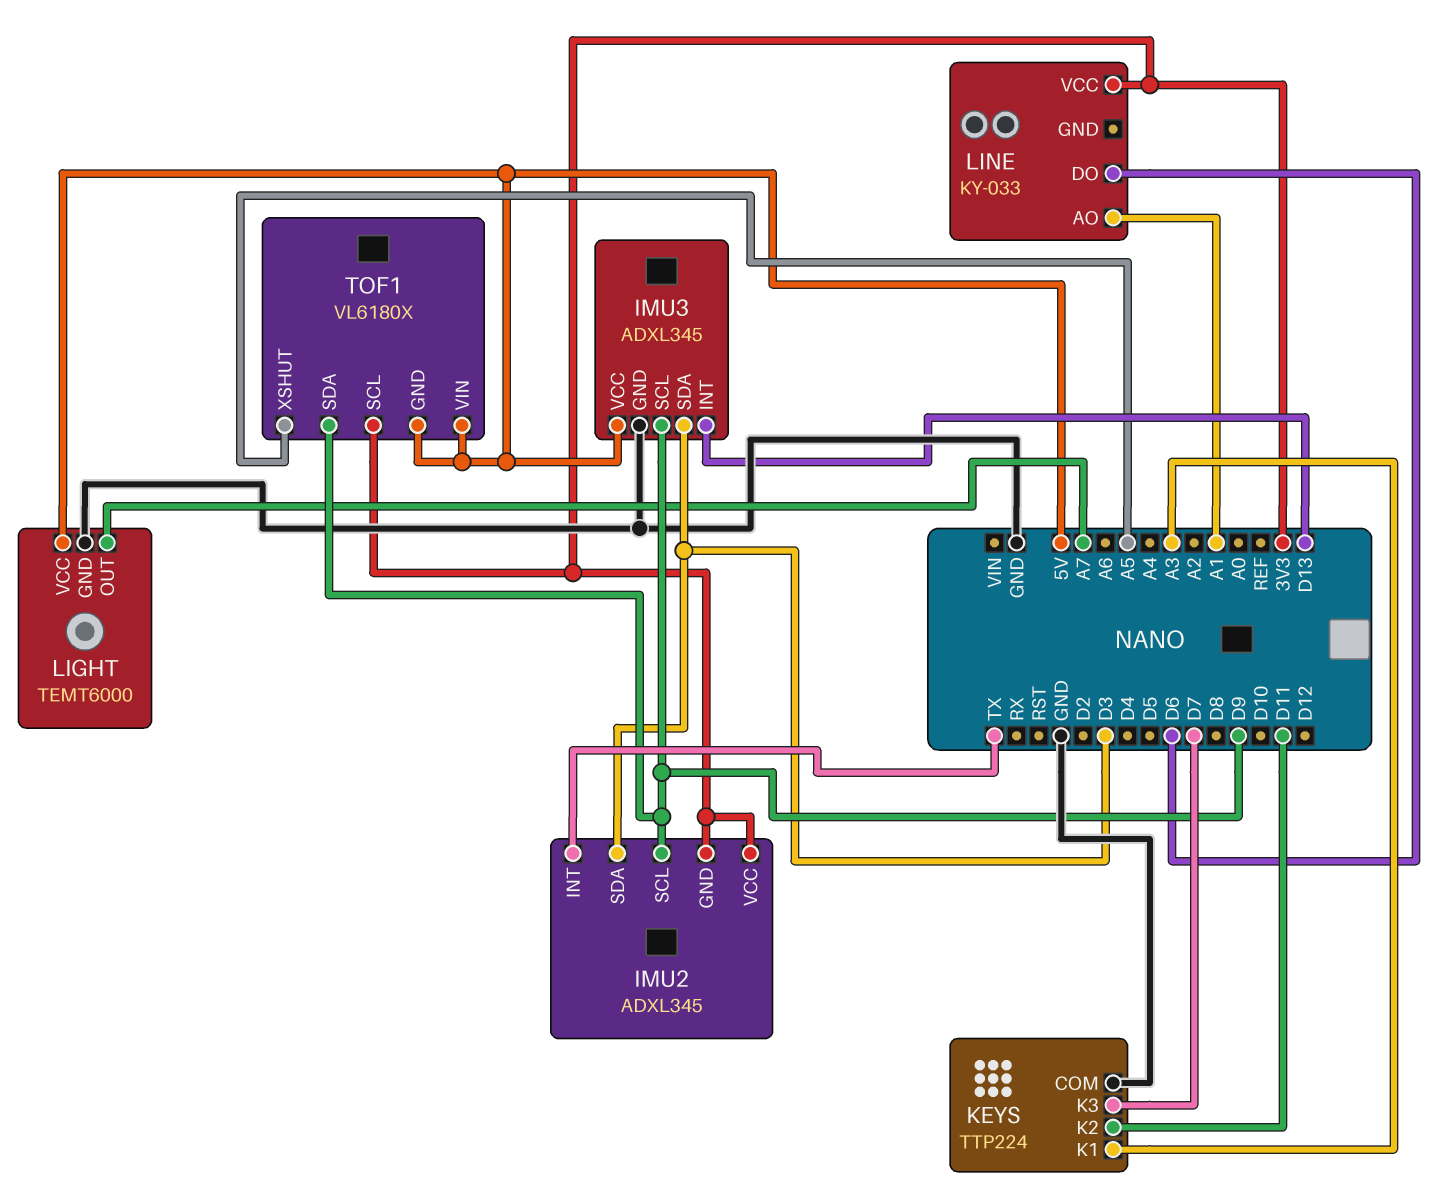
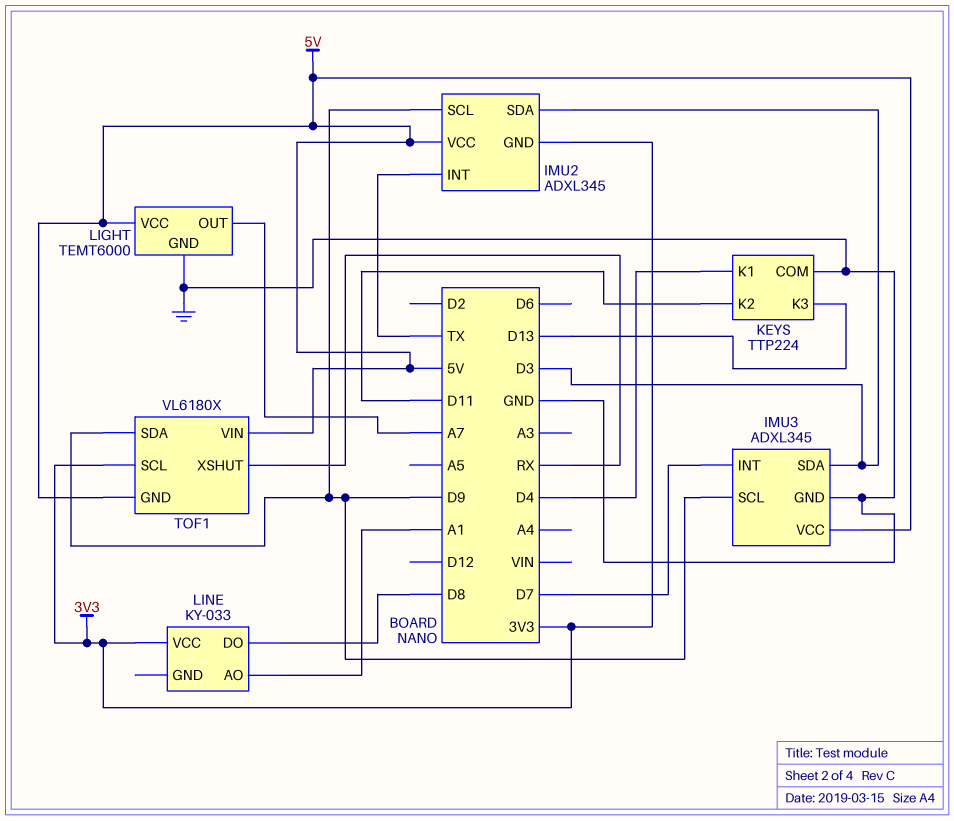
IMU2 pin VCC: 3V3 -> 5V
IMU3 pin INT: D13 -> D7
KEYS pin K1: A3 -> D4
KEYS pin K3: D7 -> D13
LINE pin DO: D6 -> D8
TOF1 pin XSHUT: A5 -> RX

